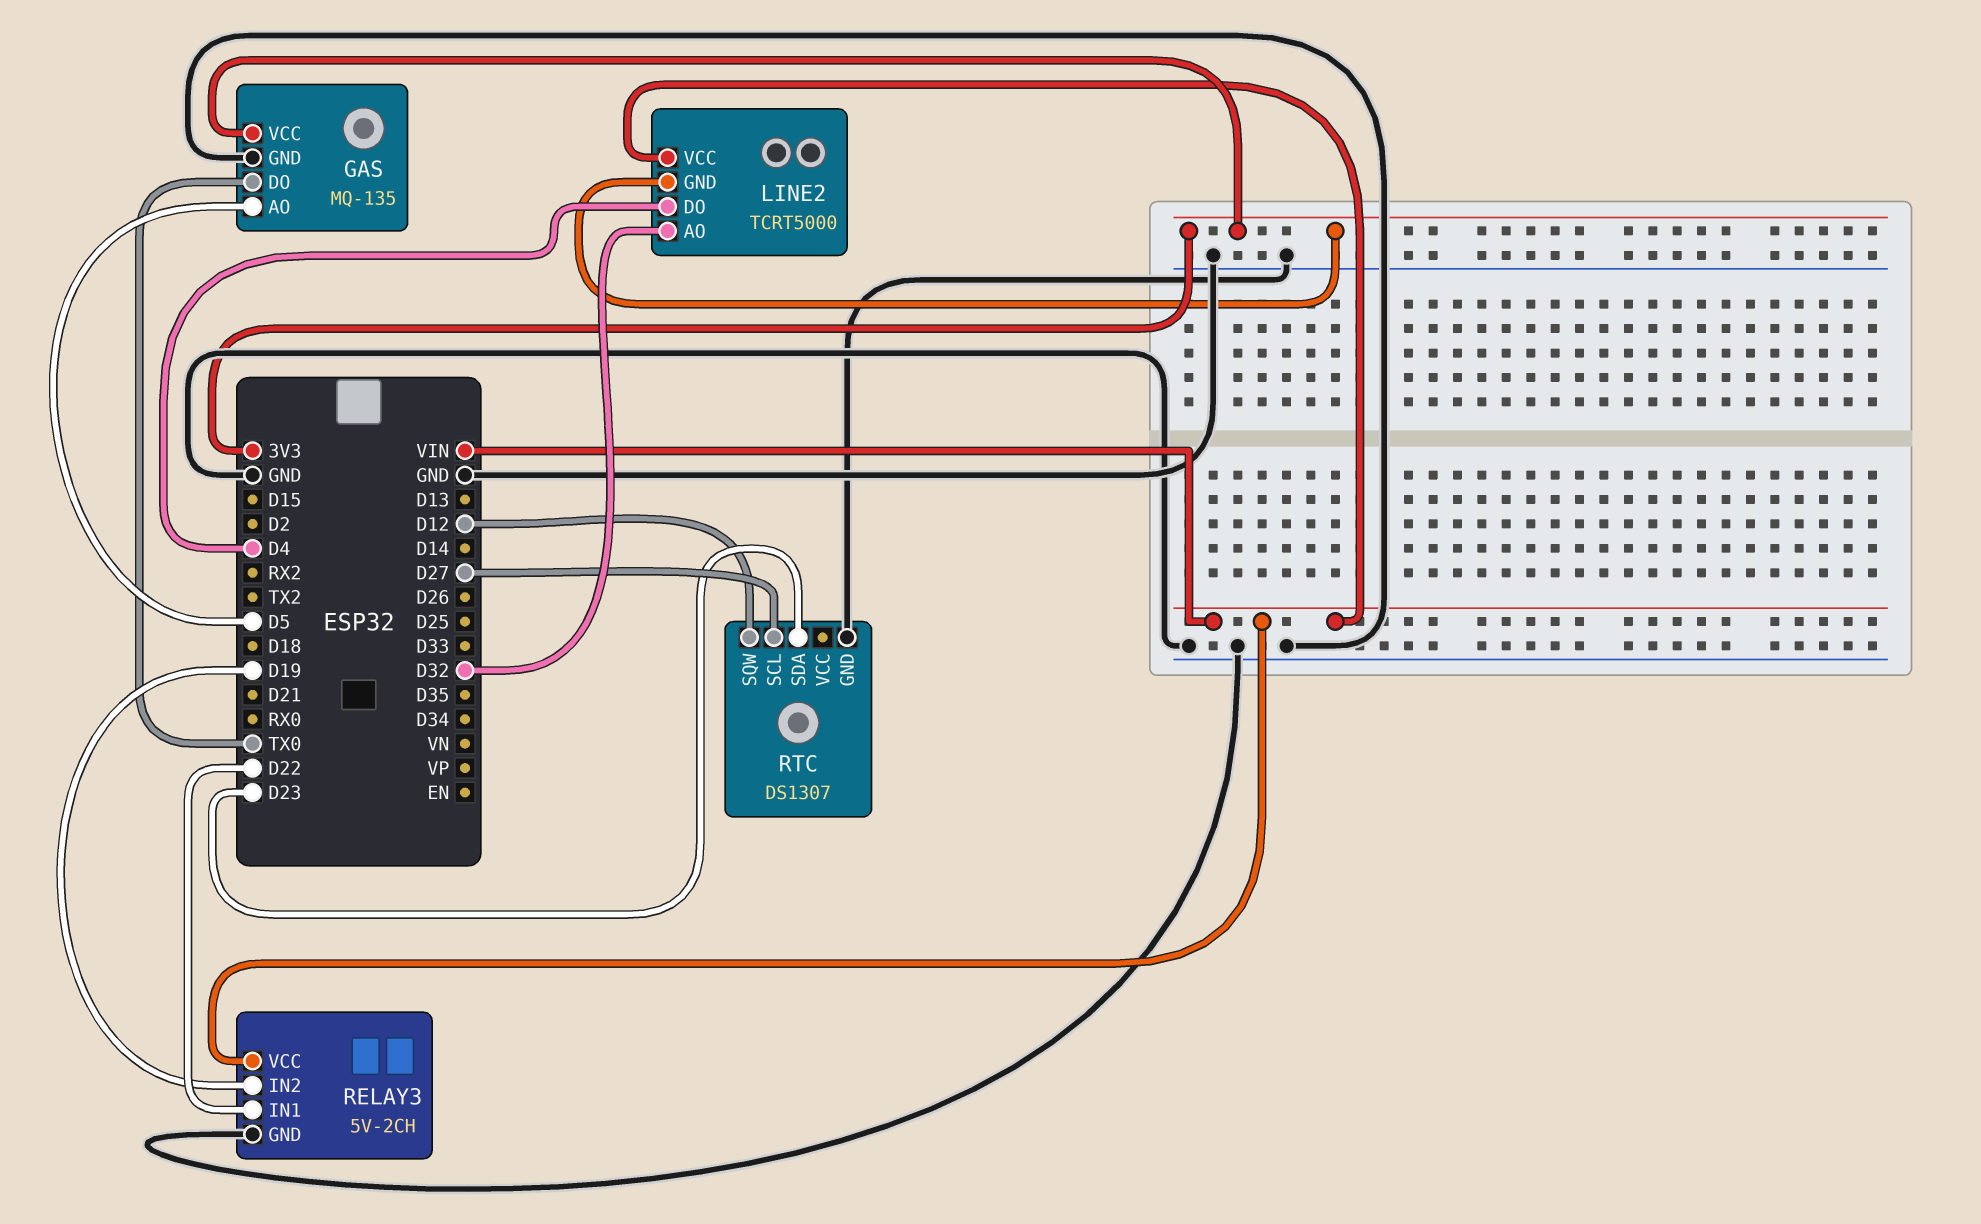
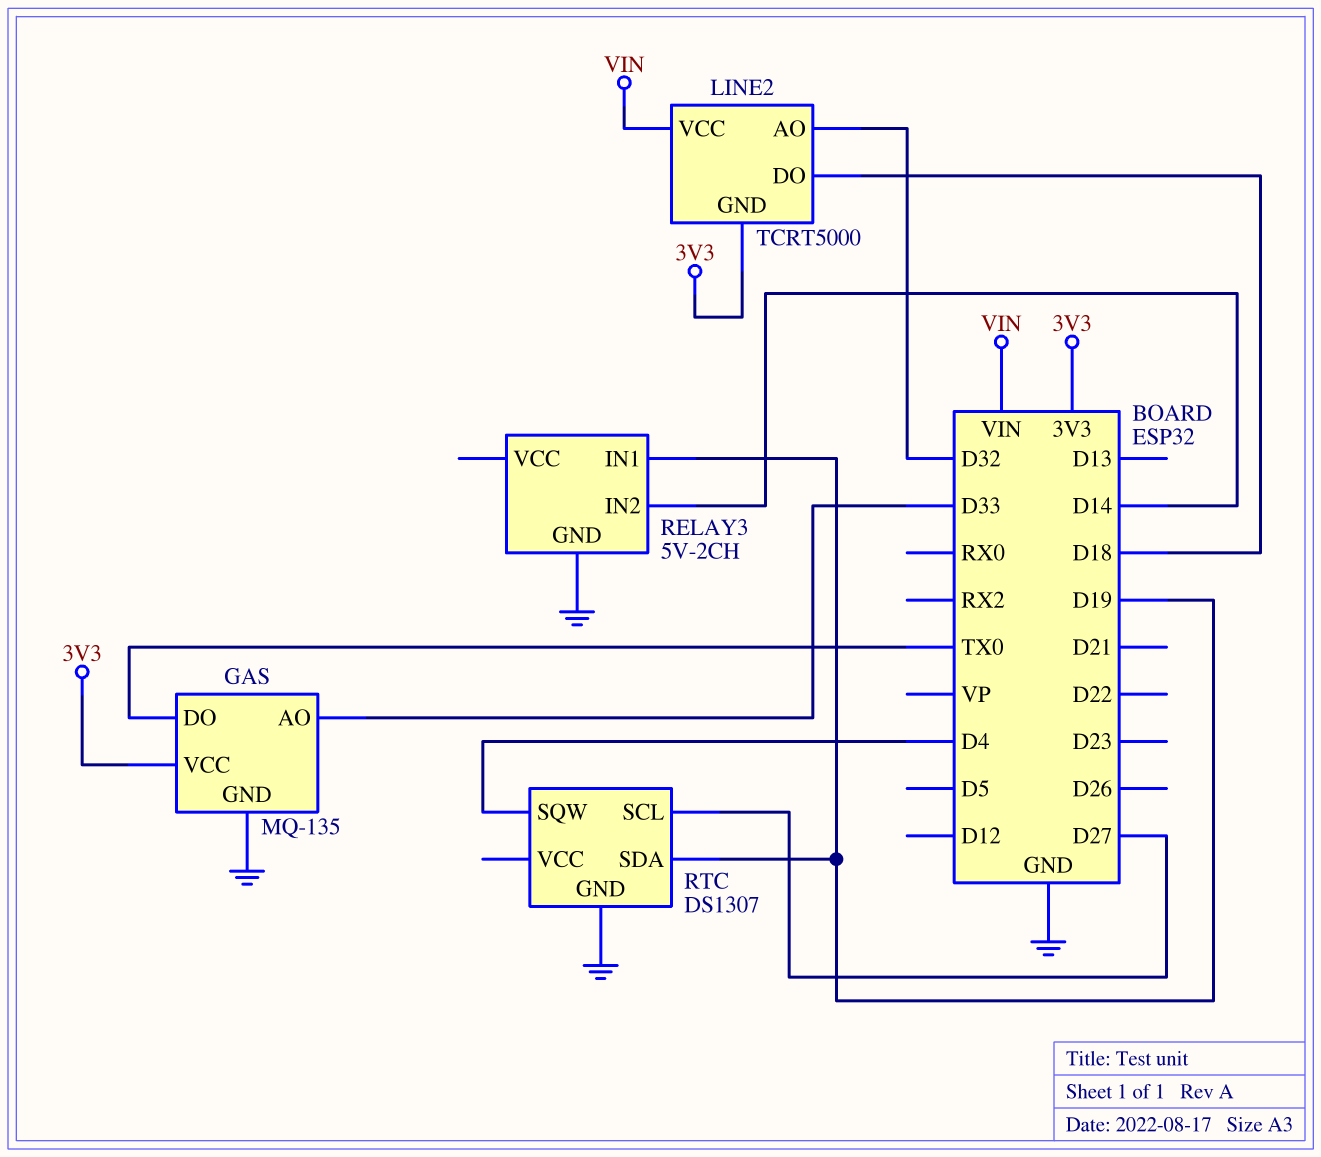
GAS pin AO: D5 -> D33
LINE2 pin DO: D4 -> D18
RELAY3 pin IN1: D22 -> D19
RELAY3 pin IN2: D19 -> D14
RELAY3 pin VCC: VIN -> none
RTC pin SDA: D23 -> D19
RTC pin SQW: D12 -> D4

